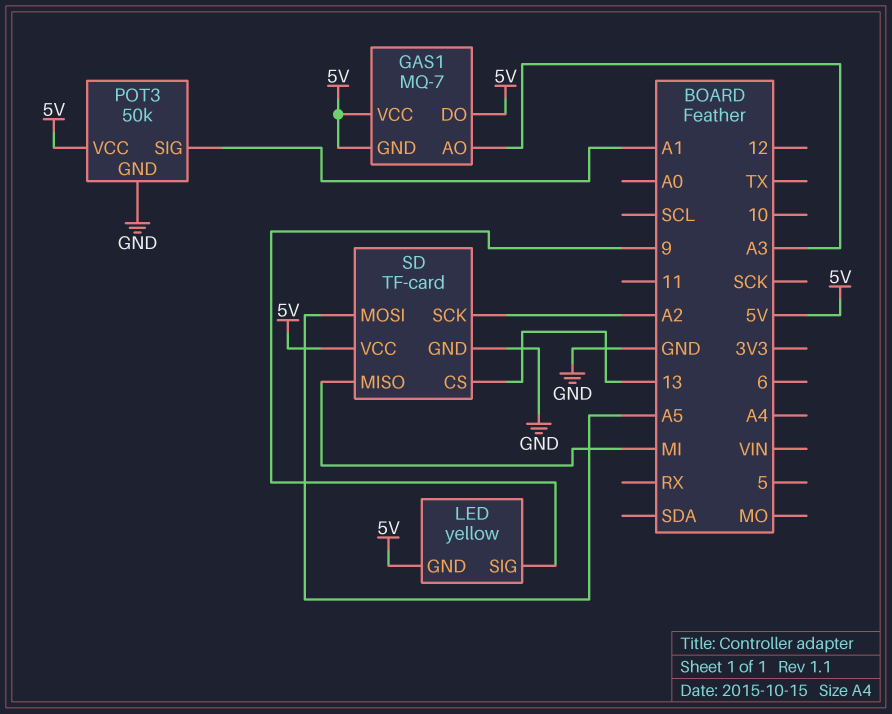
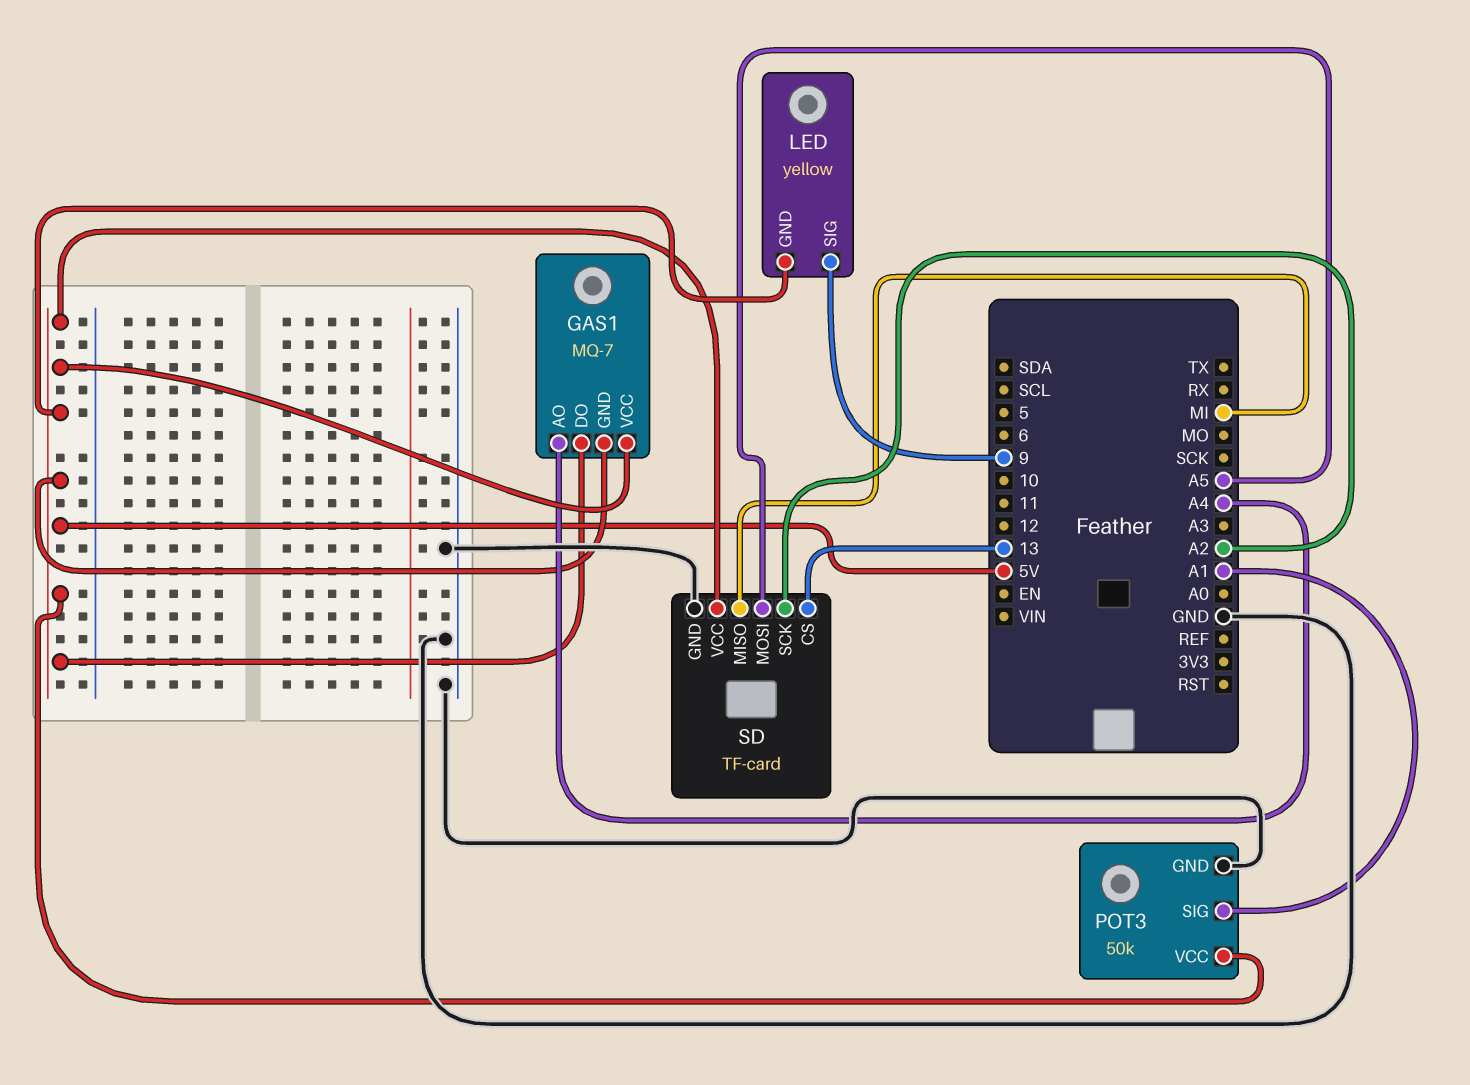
GAS1 pin AO: A3 -> A4

